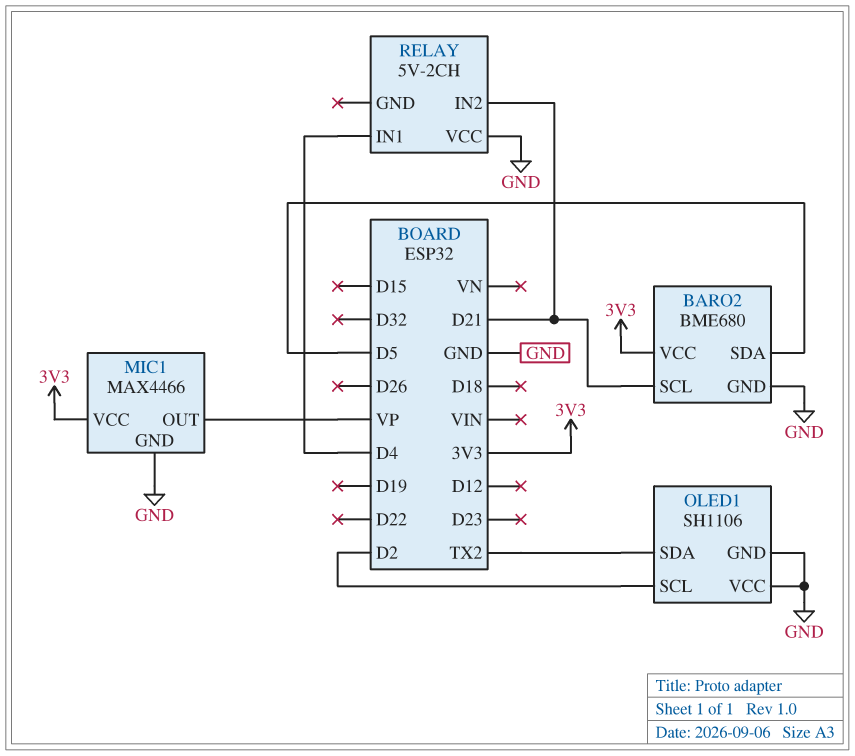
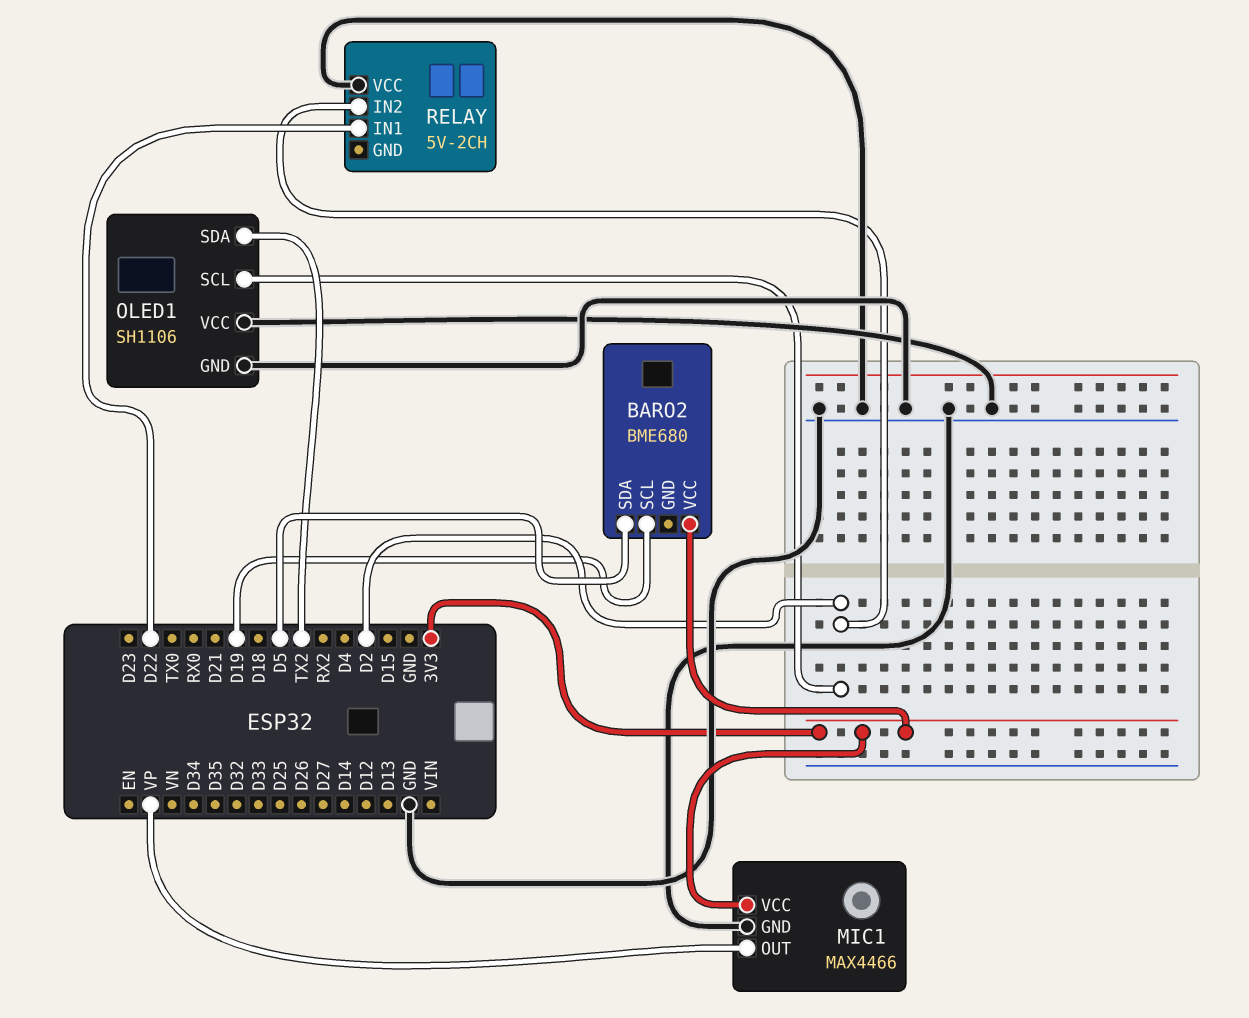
BARO2 pin GND: GND -> none
BARO2 pin SCL: D21 -> D19
RELAY pin IN1: D4 -> D22
RELAY pin IN2: D21 -> D2

